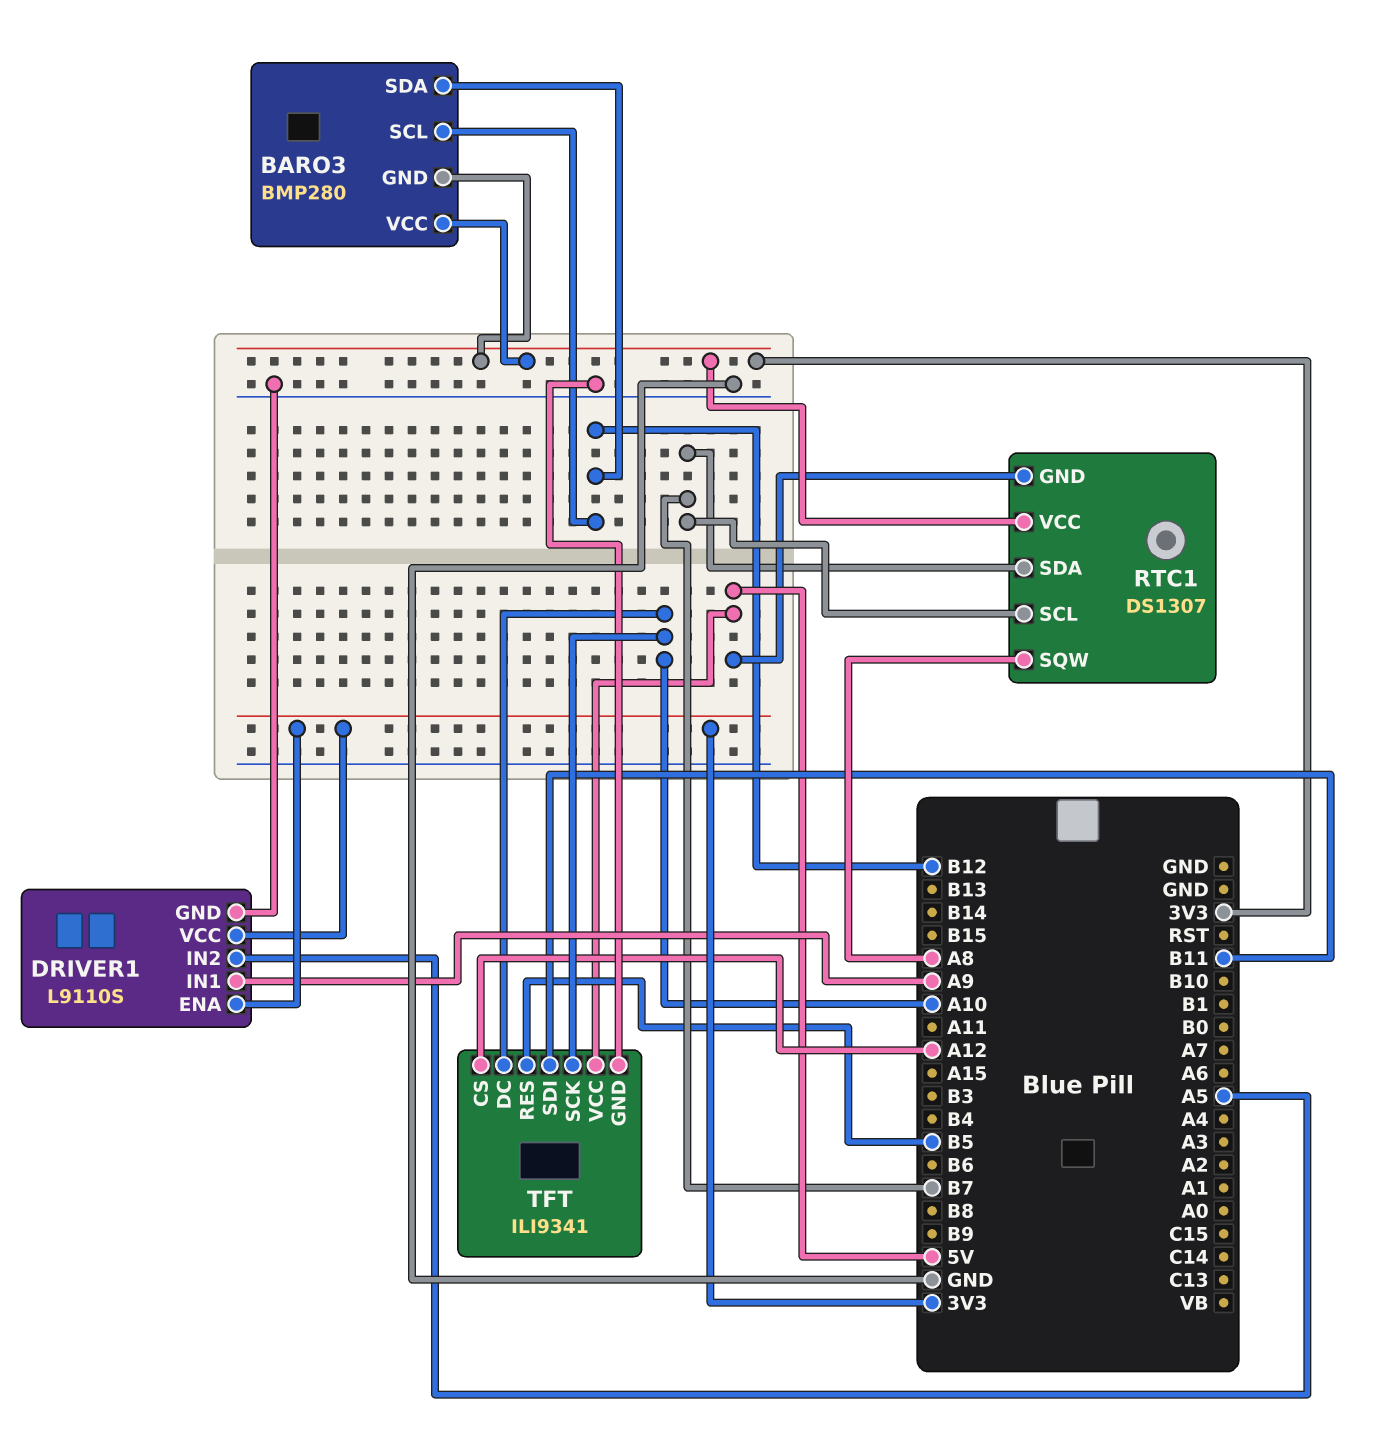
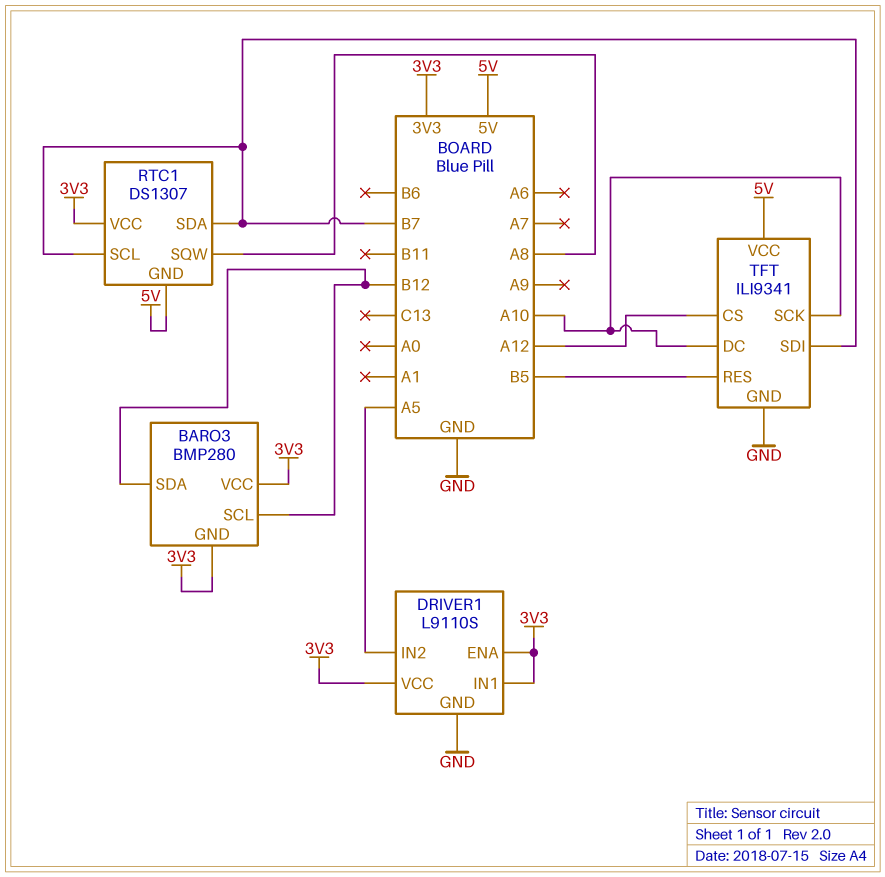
DRIVER1 pin IN1: A9 -> 3V3
TFT pin SDI: B11 -> B7

